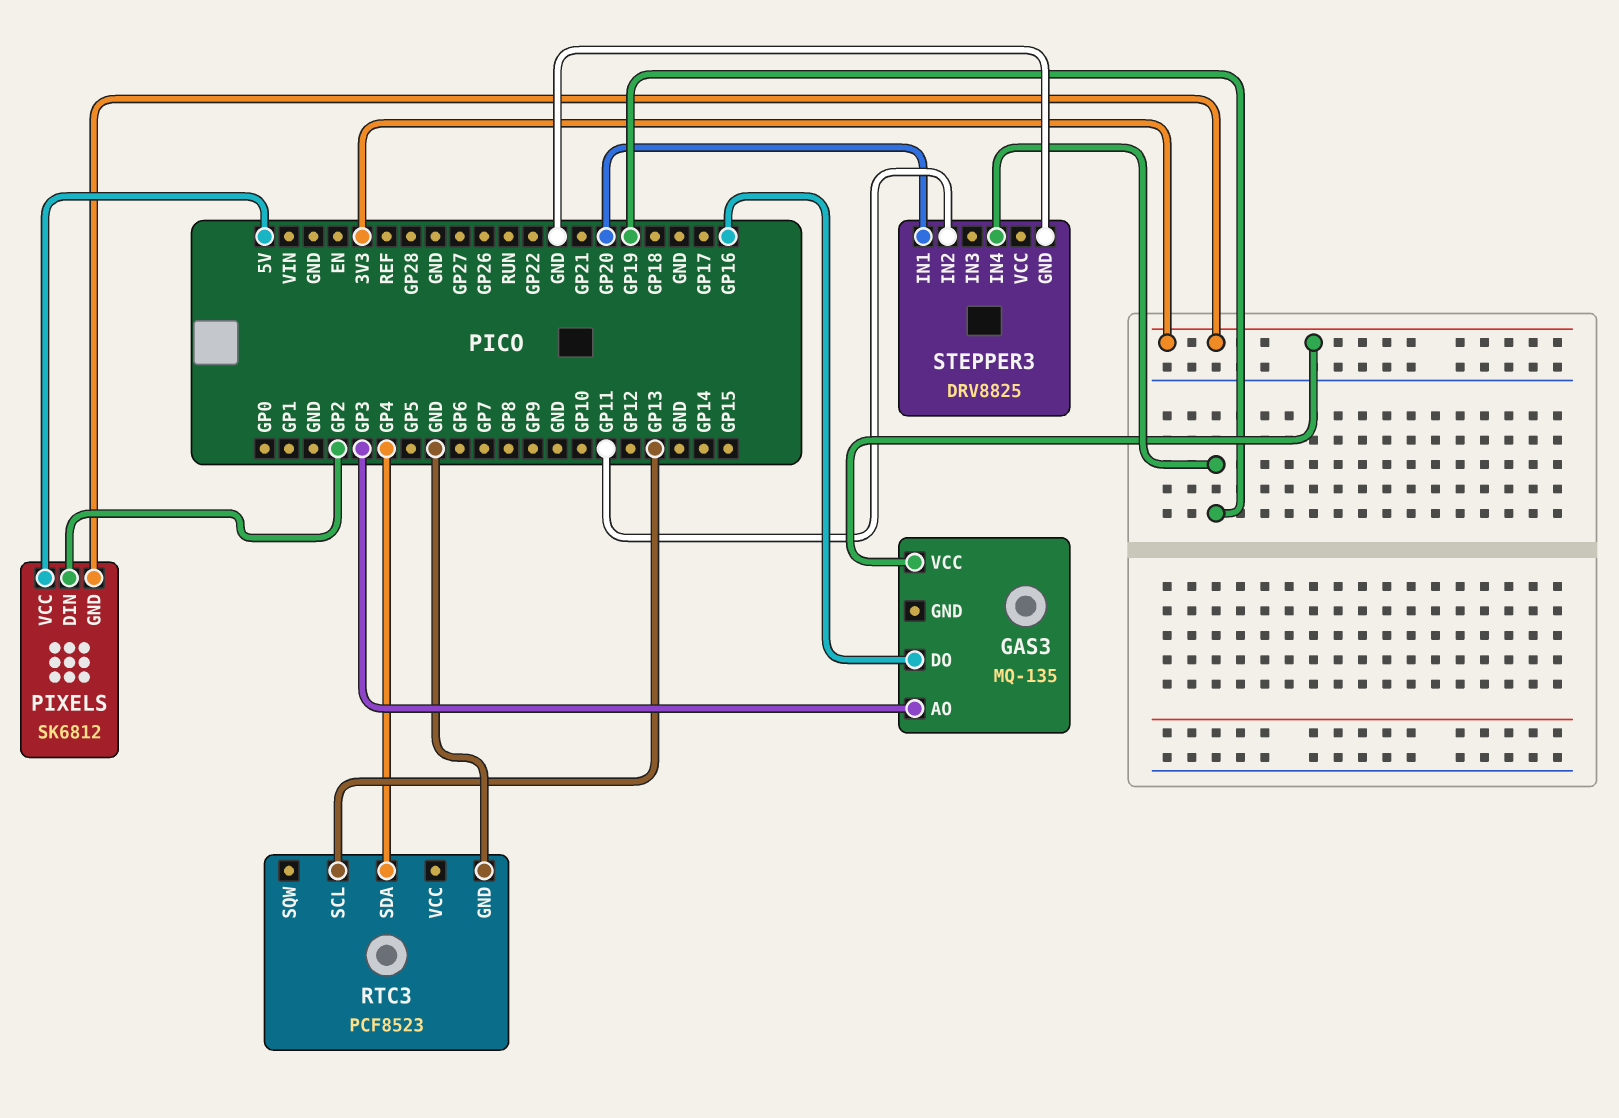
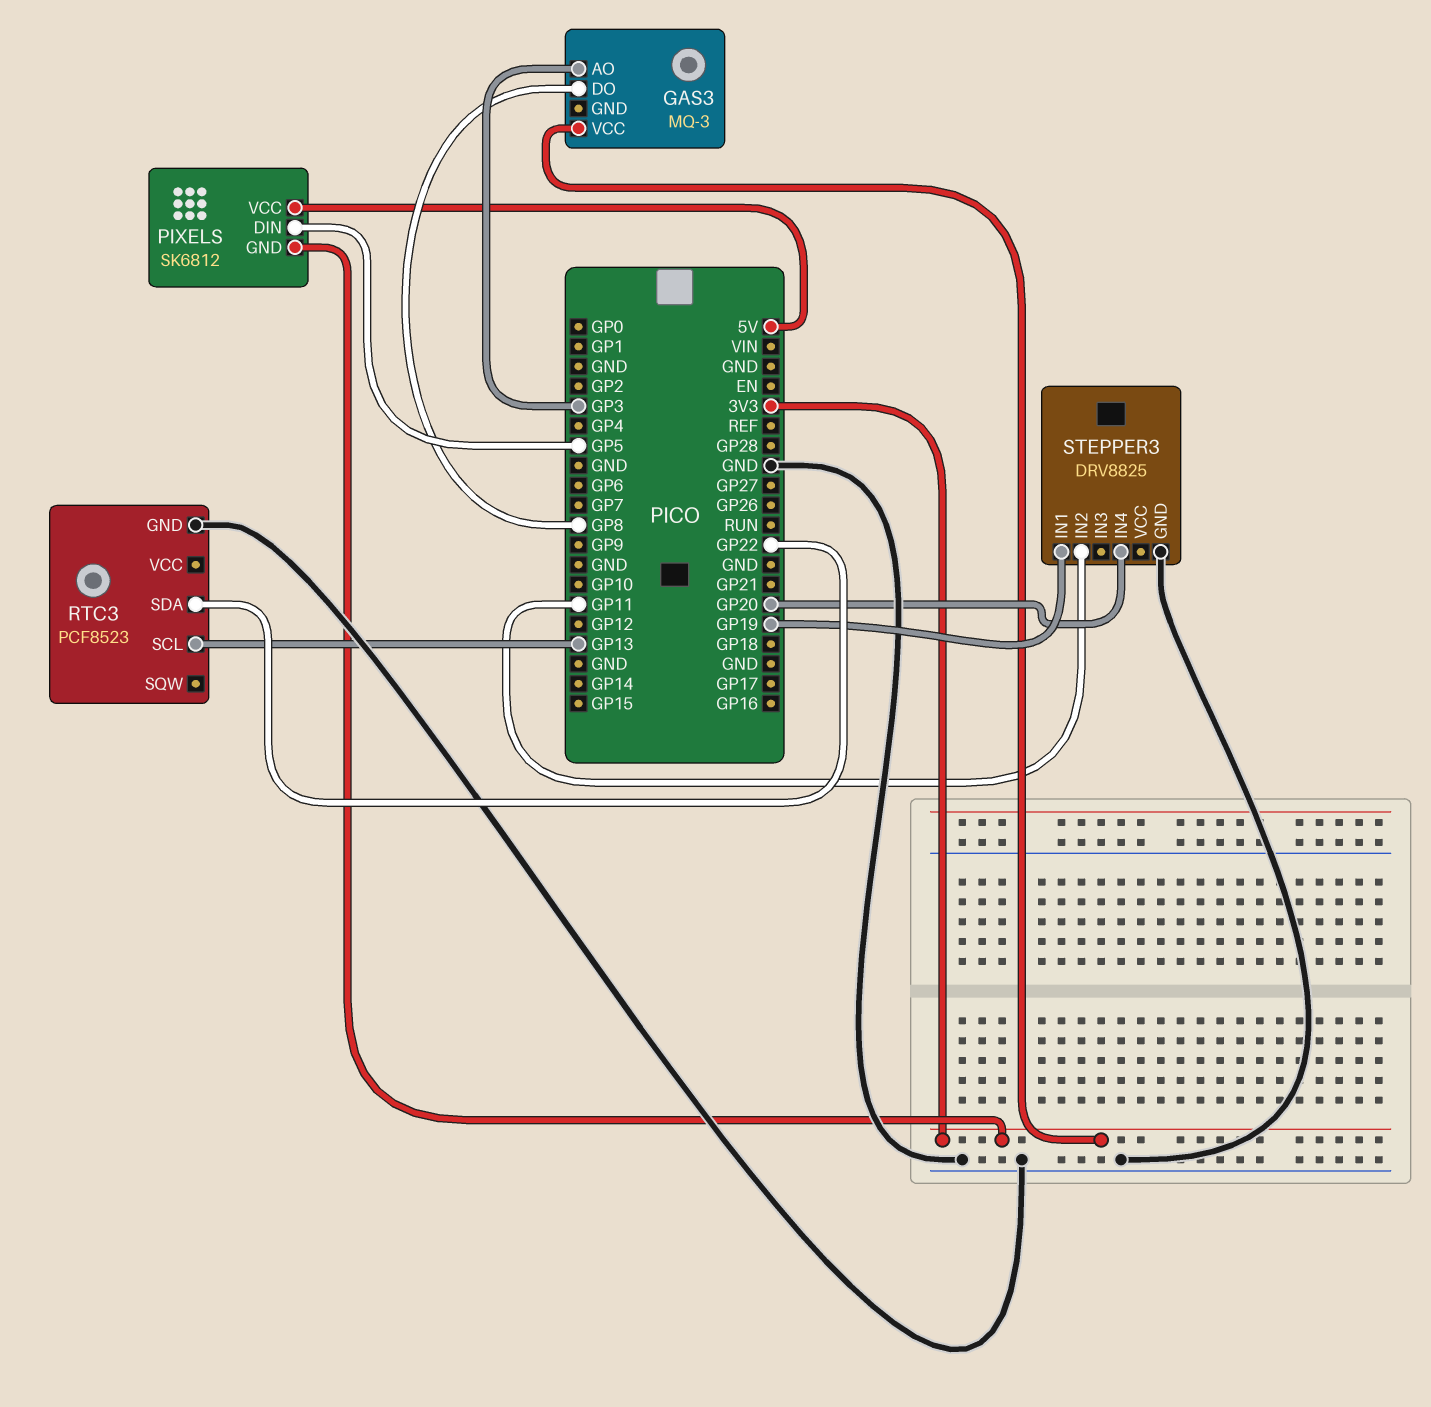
GAS3: MQ-135 -> MQ-3
GAS3 pin DO: GP16 -> GP8
PIXELS pin DIN: GP2 -> GP5
RTC3 pin SDA: GP4 -> GP22
STEPPER3 pin IN1: GP20 -> GP19
STEPPER3 pin IN4: GP19 -> GP20

